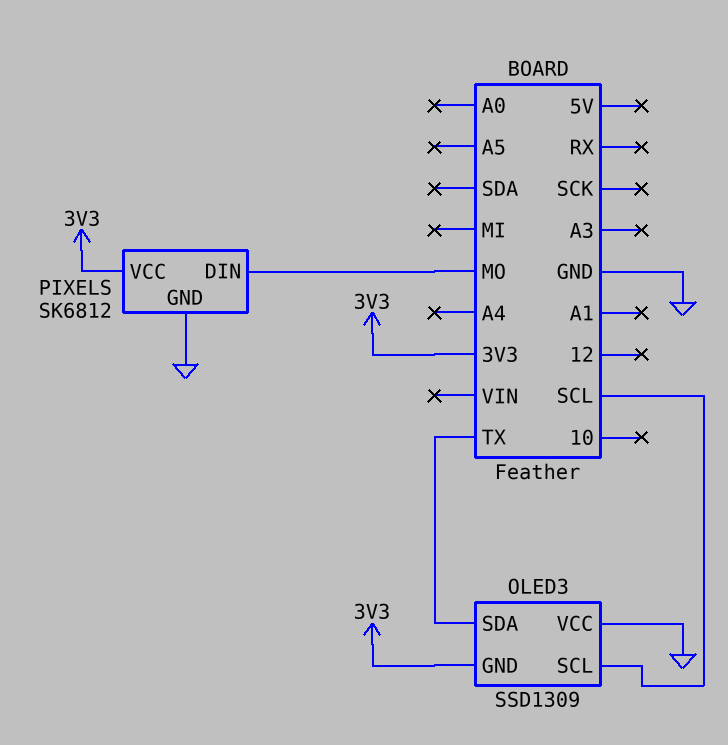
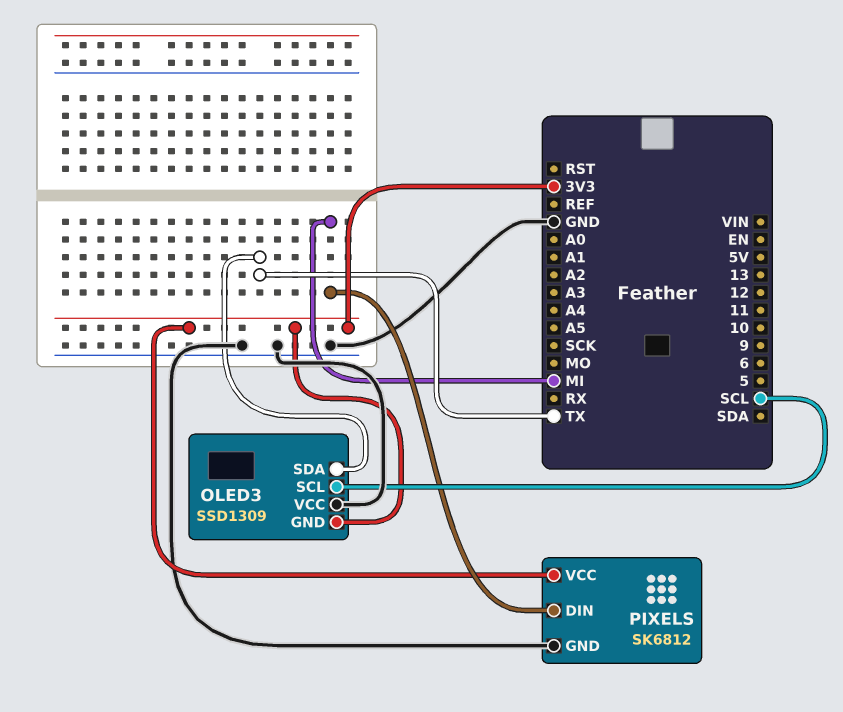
PIXELS pin DIN: MO -> MI

